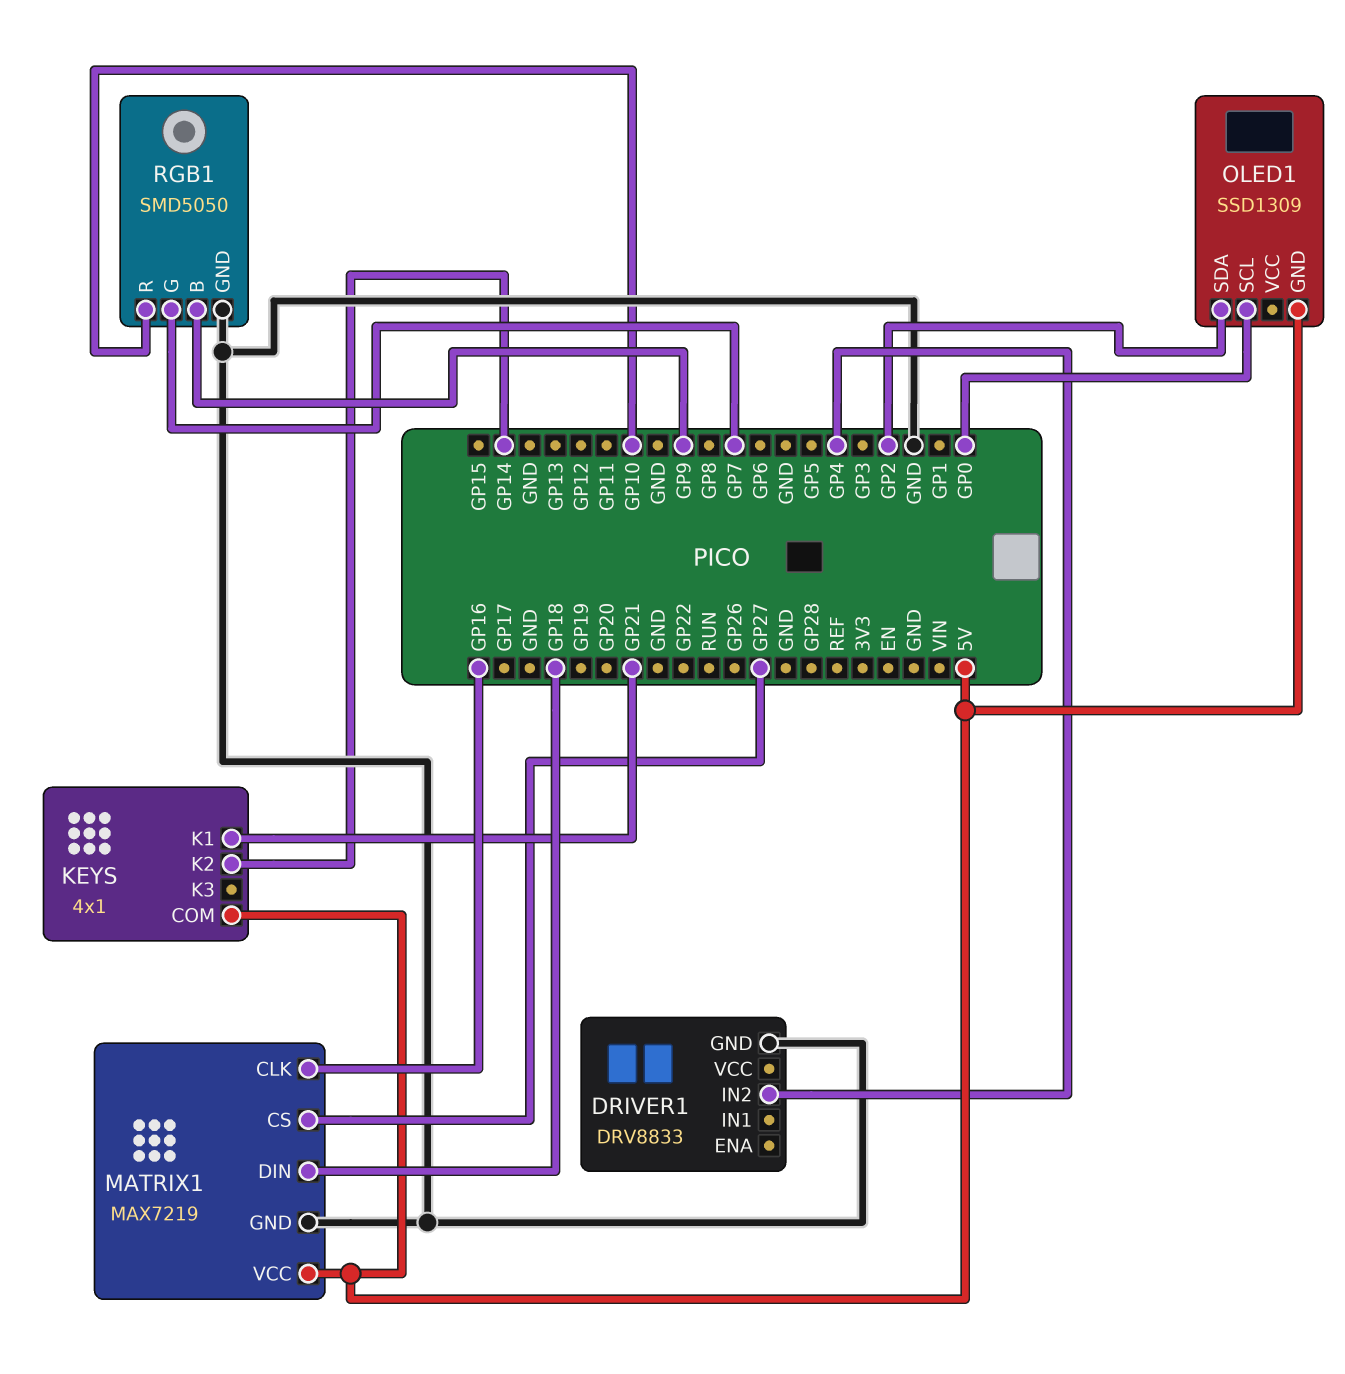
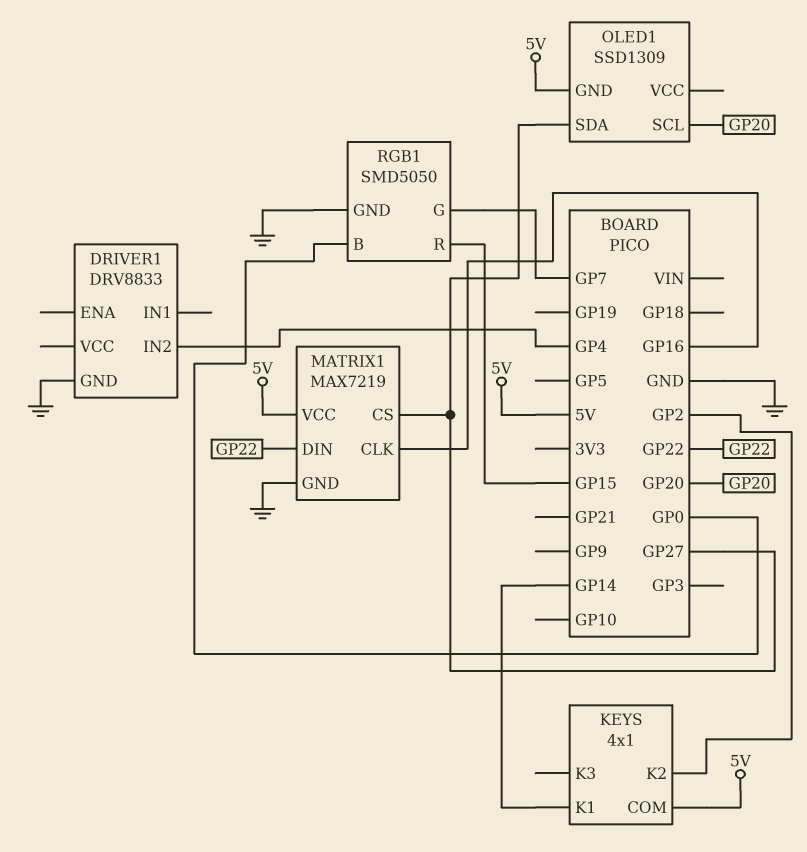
KEYS pin K1: GP21 -> GP14
KEYS pin K2: GP14 -> GP2
MATRIX1 pin DIN: GP18 -> GP22
OLED1 pin SCL: GP0 -> GP20
OLED1 pin SDA: GP2 -> GP27
RGB1 pin B: GP9 -> GP0
RGB1 pin R: GP10 -> GP15

